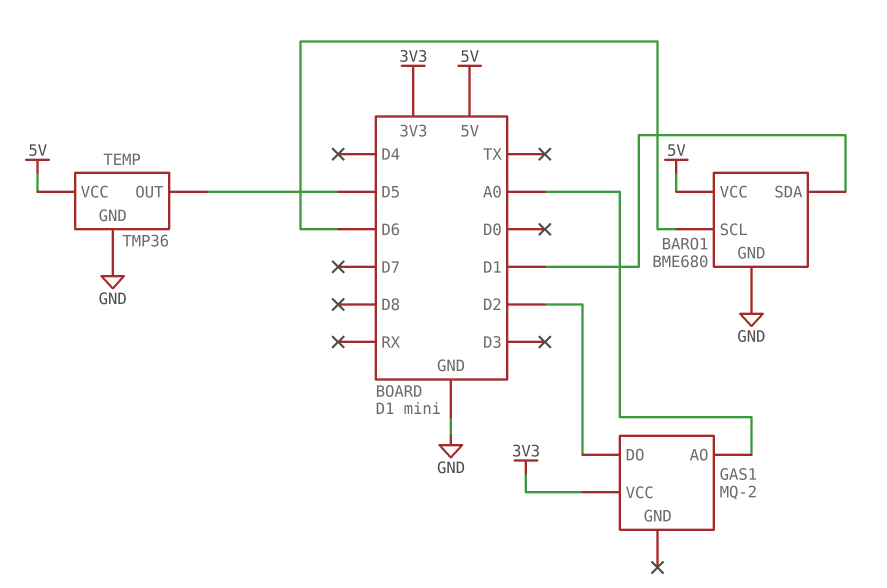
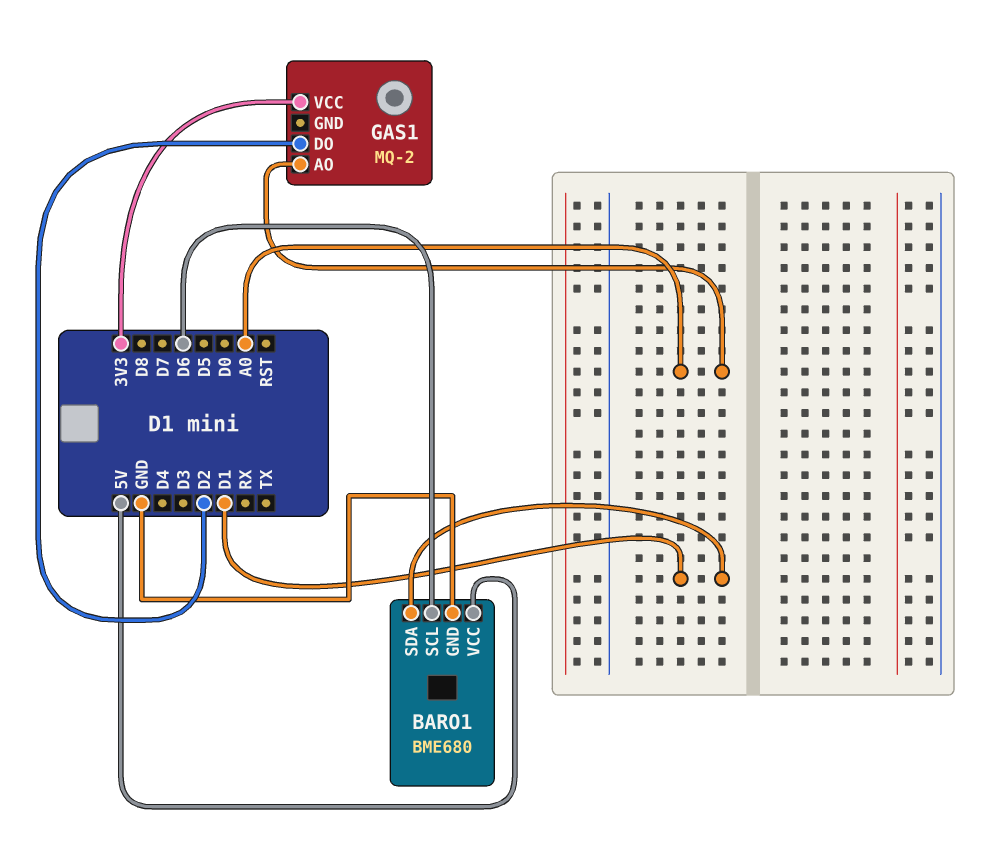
TEMP: TMP36 -> none
TEMP pin GND: GND -> none
TEMP pin OUT: D5 -> none
TEMP pin VCC: 5V -> none

